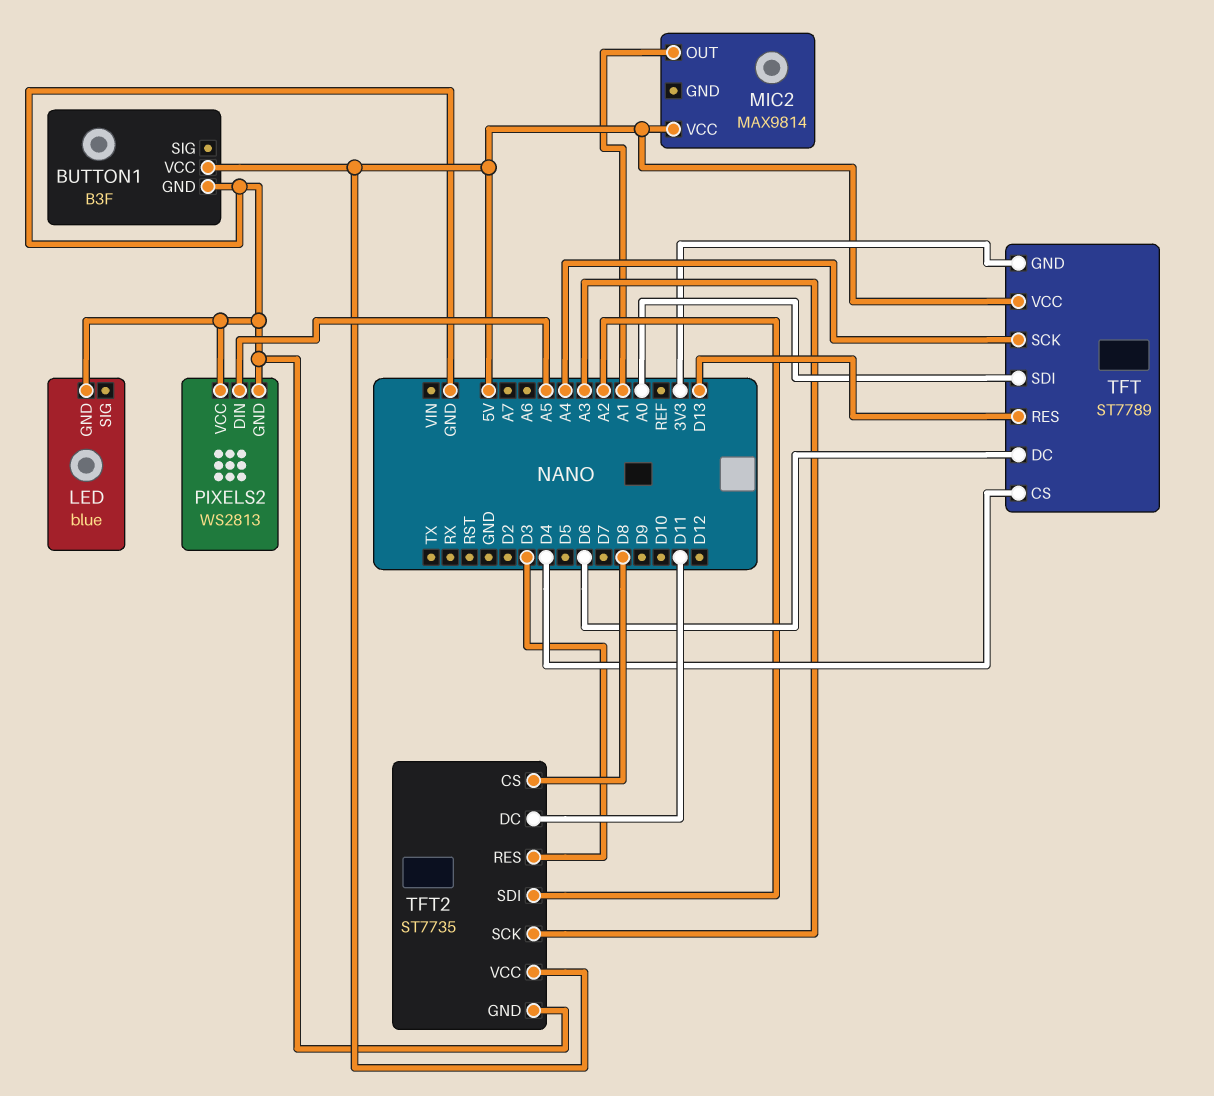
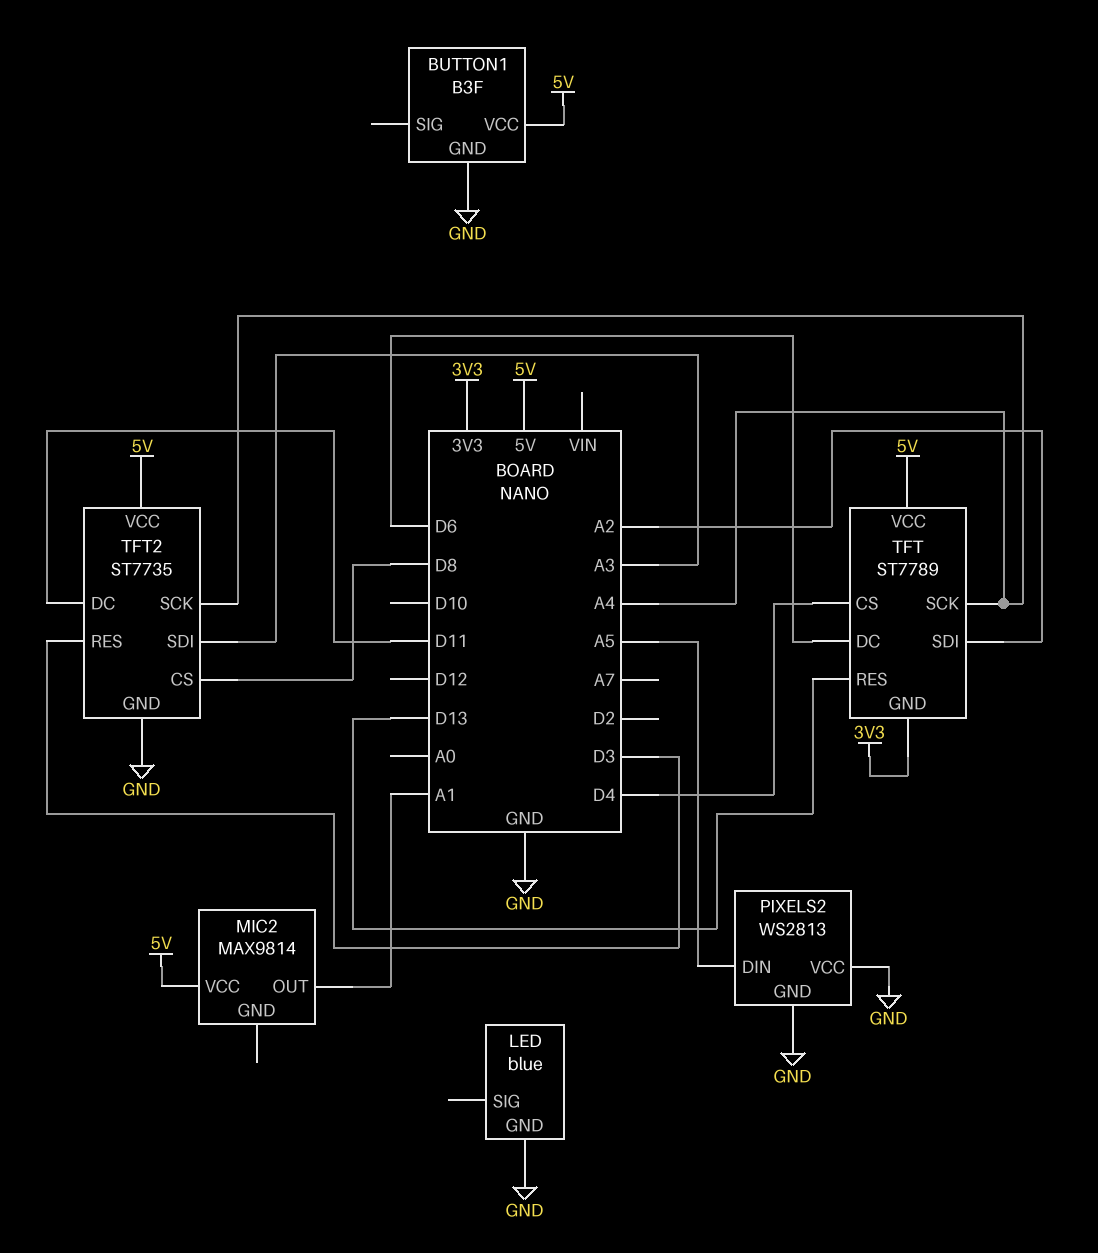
TFT pin SDI: A0 -> A2
TFT2 pin SCK: A3 -> A4
TFT2 pin SDI: A2 -> A3

